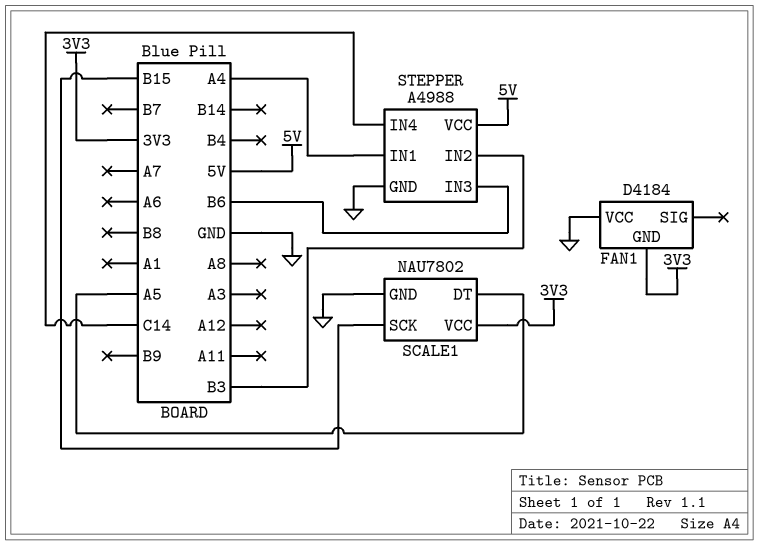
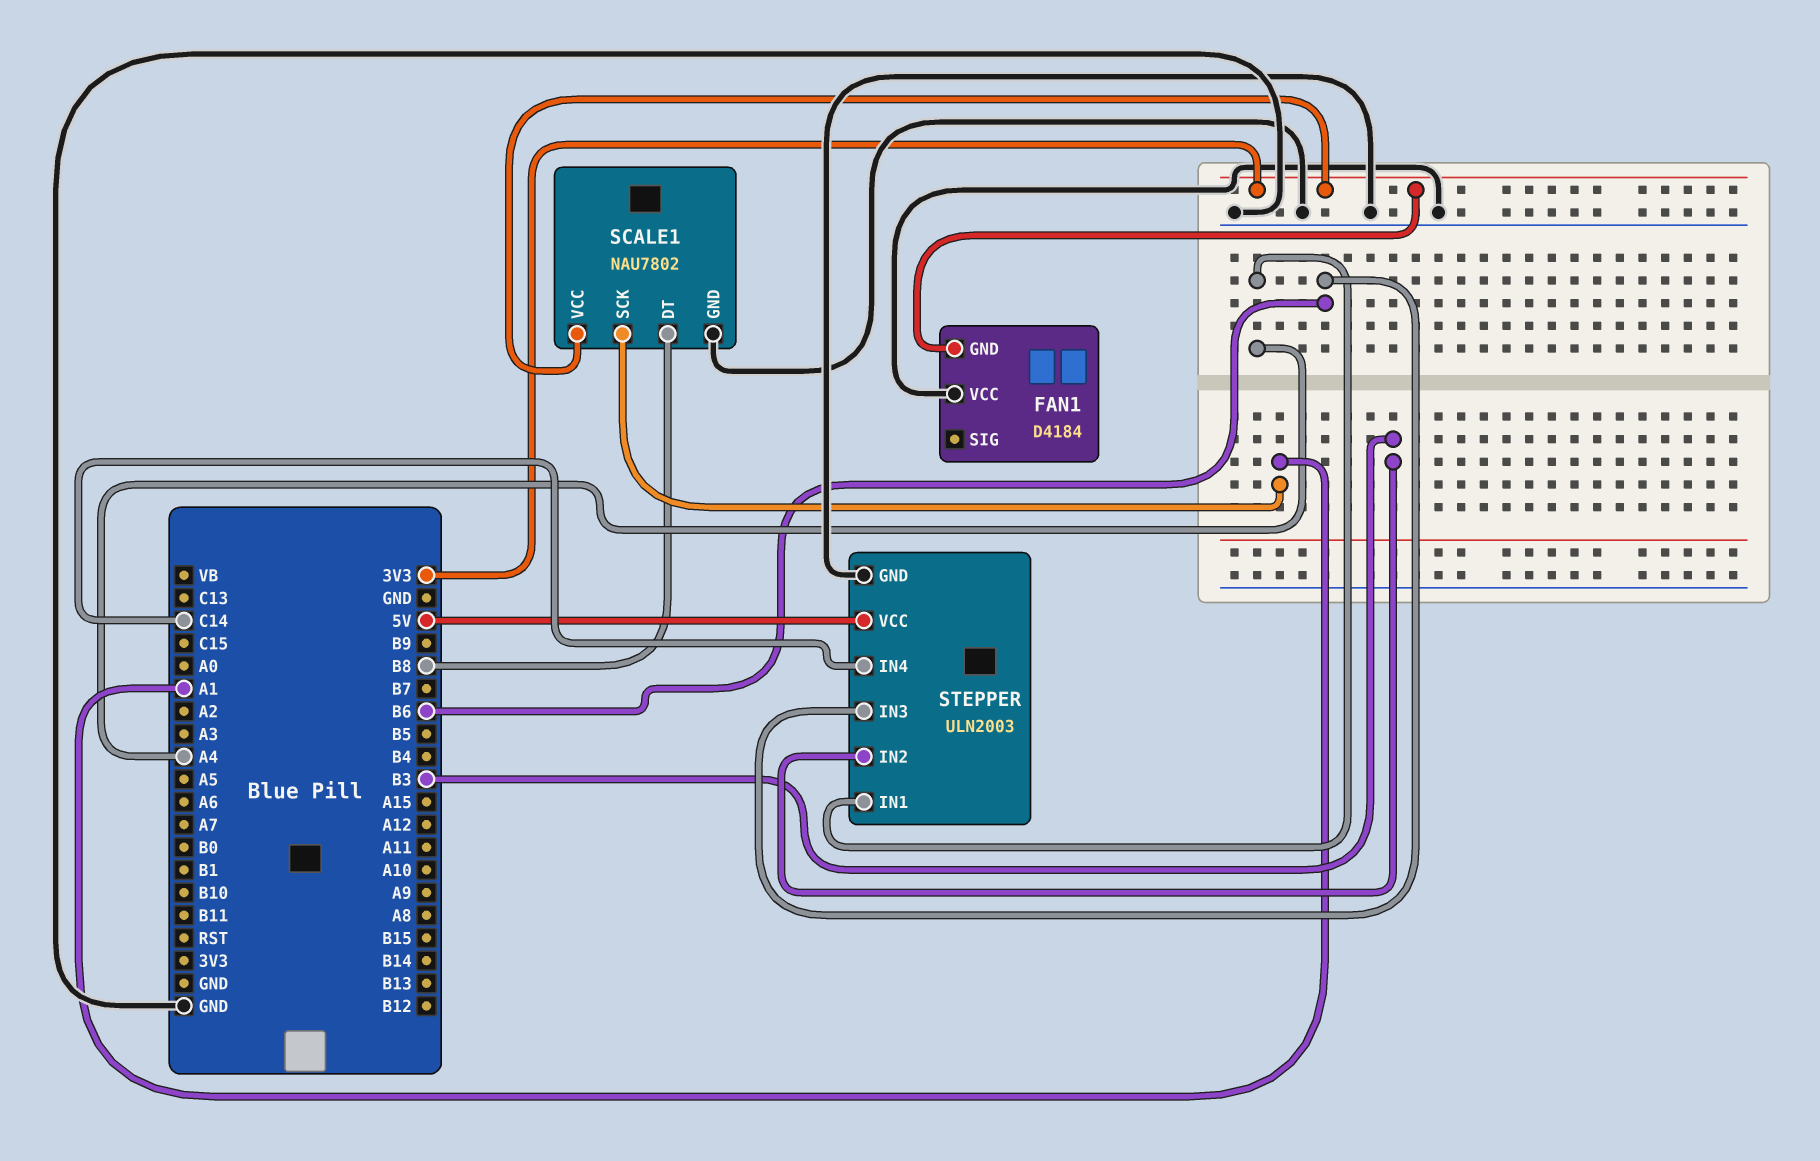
SCALE1 pin DT: A5 -> B8
SCALE1 pin SCK: B15 -> A1
STEPPER: A4988 -> ULN2003

